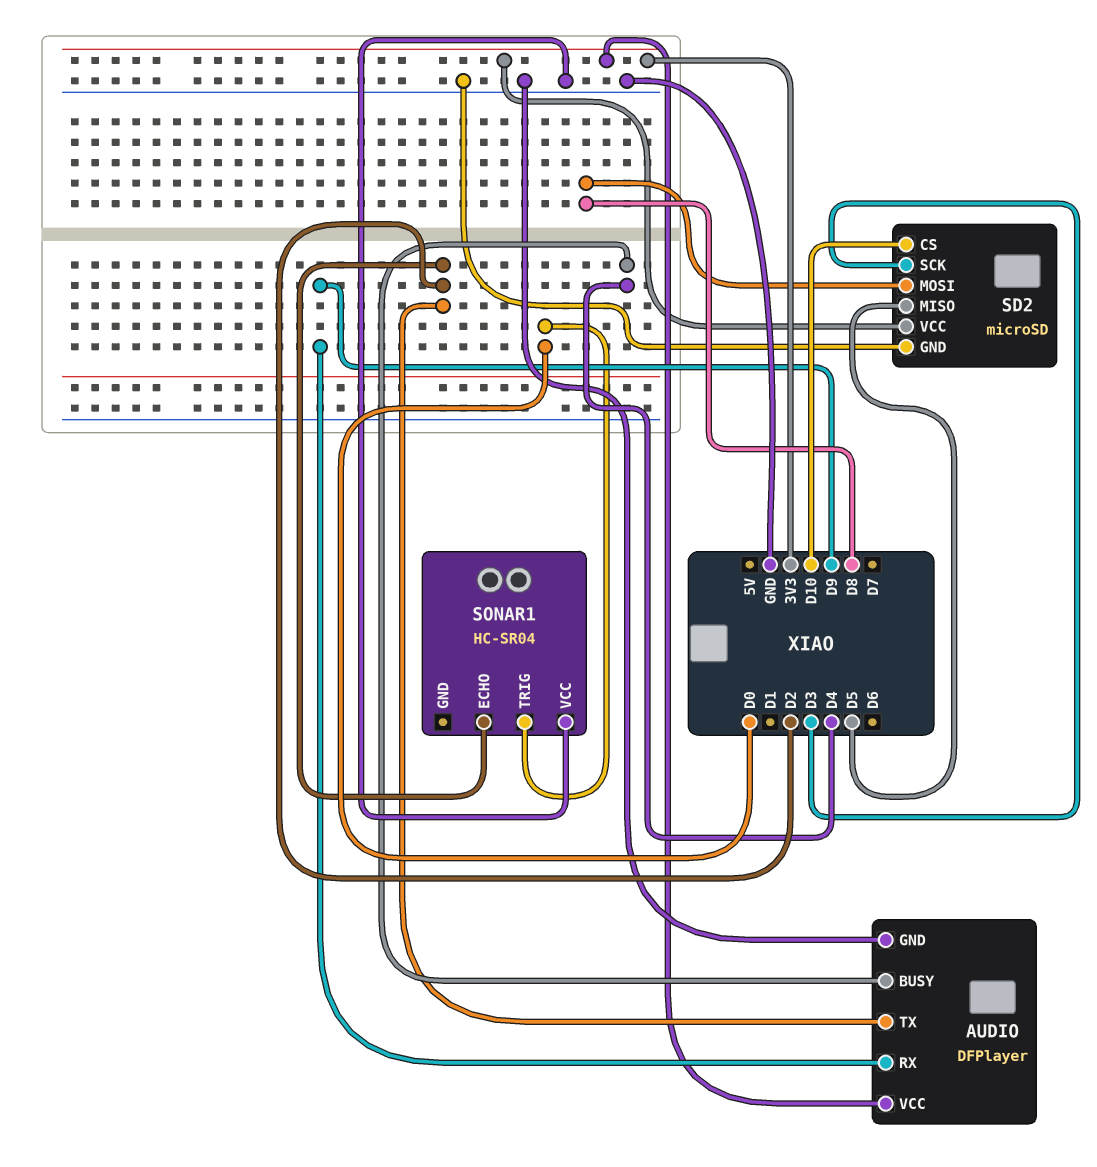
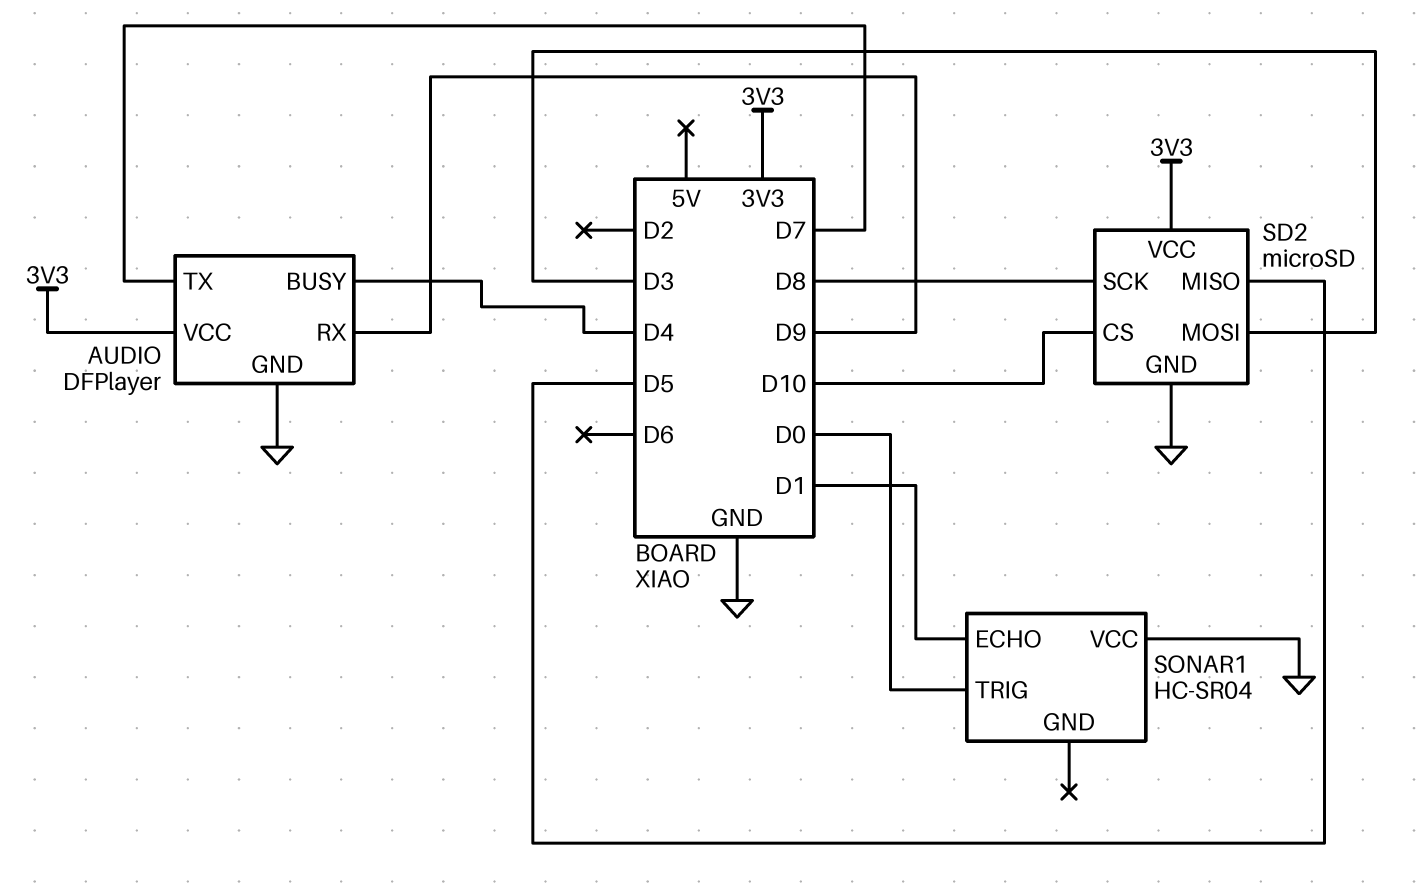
AUDIO pin TX: D2 -> D7
SD2 pin MOSI: D8 -> D3
SD2 pin SCK: D3 -> D8
SONAR1 pin ECHO: D2 -> D1

